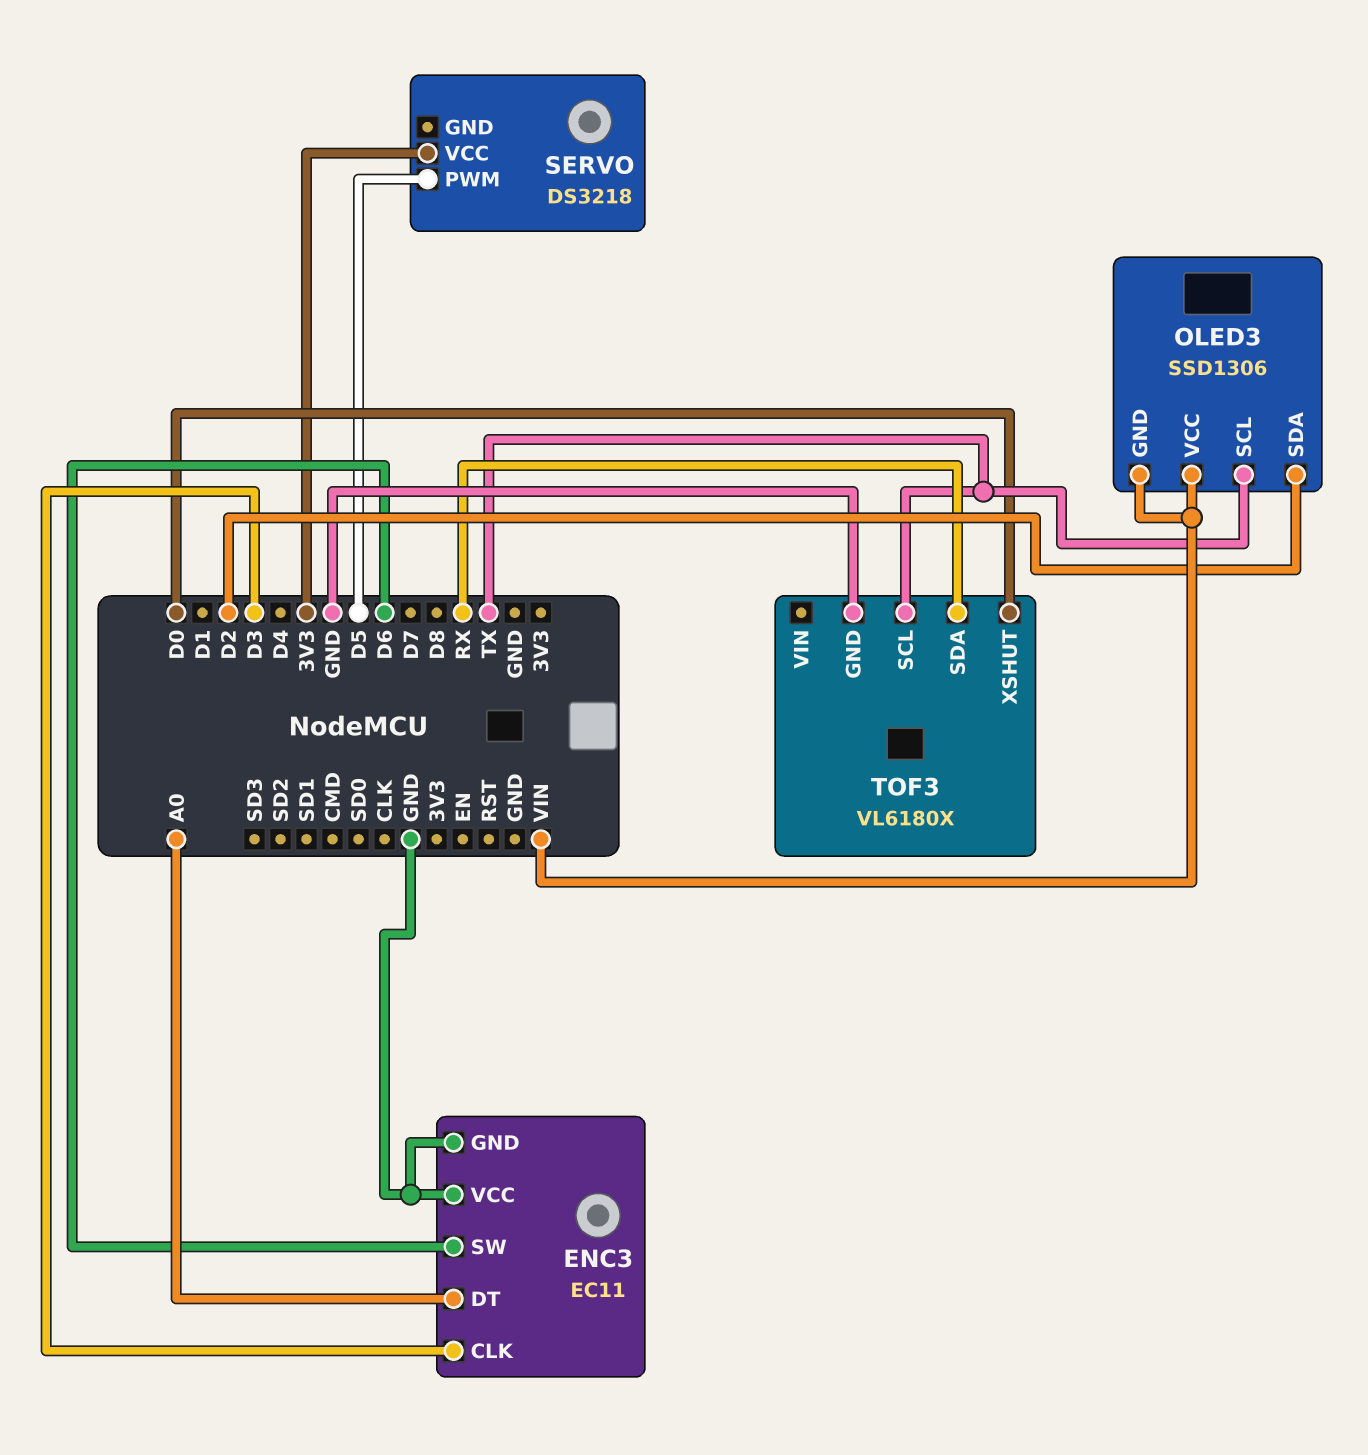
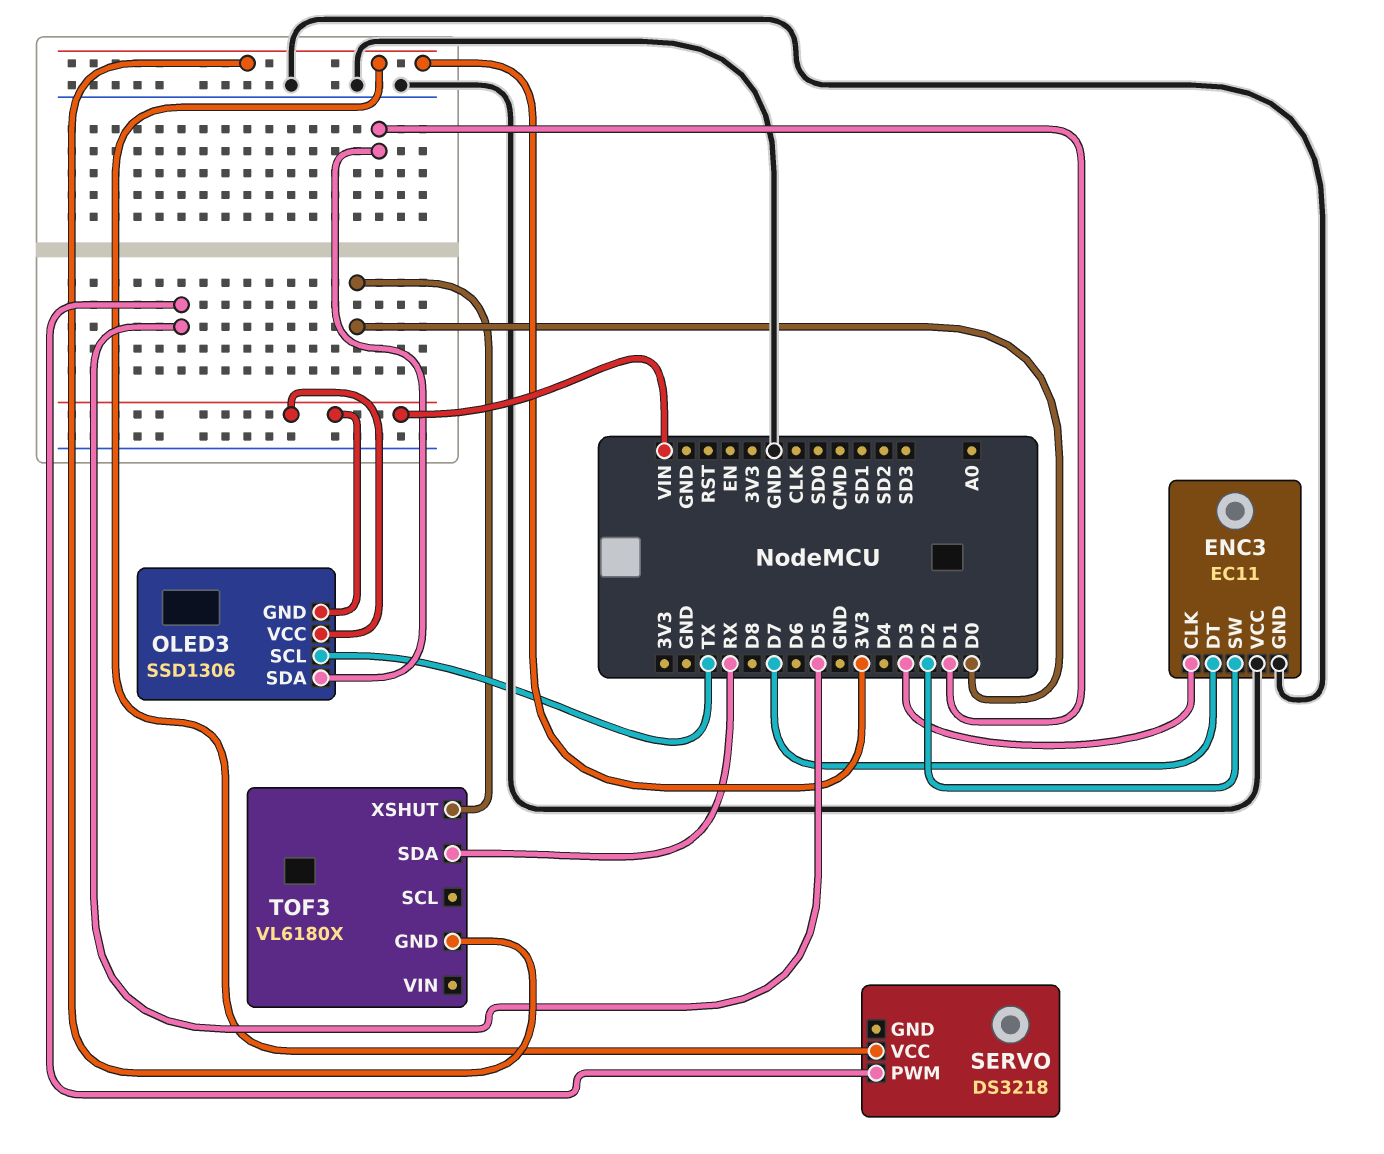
ENC3 pin DT: A0 -> D7
ENC3 pin SW: D6 -> D2
OLED3 pin SDA: D2 -> D1
TOF3 pin GND: GND -> 3V3
TOF3 pin SCL: TX -> none

